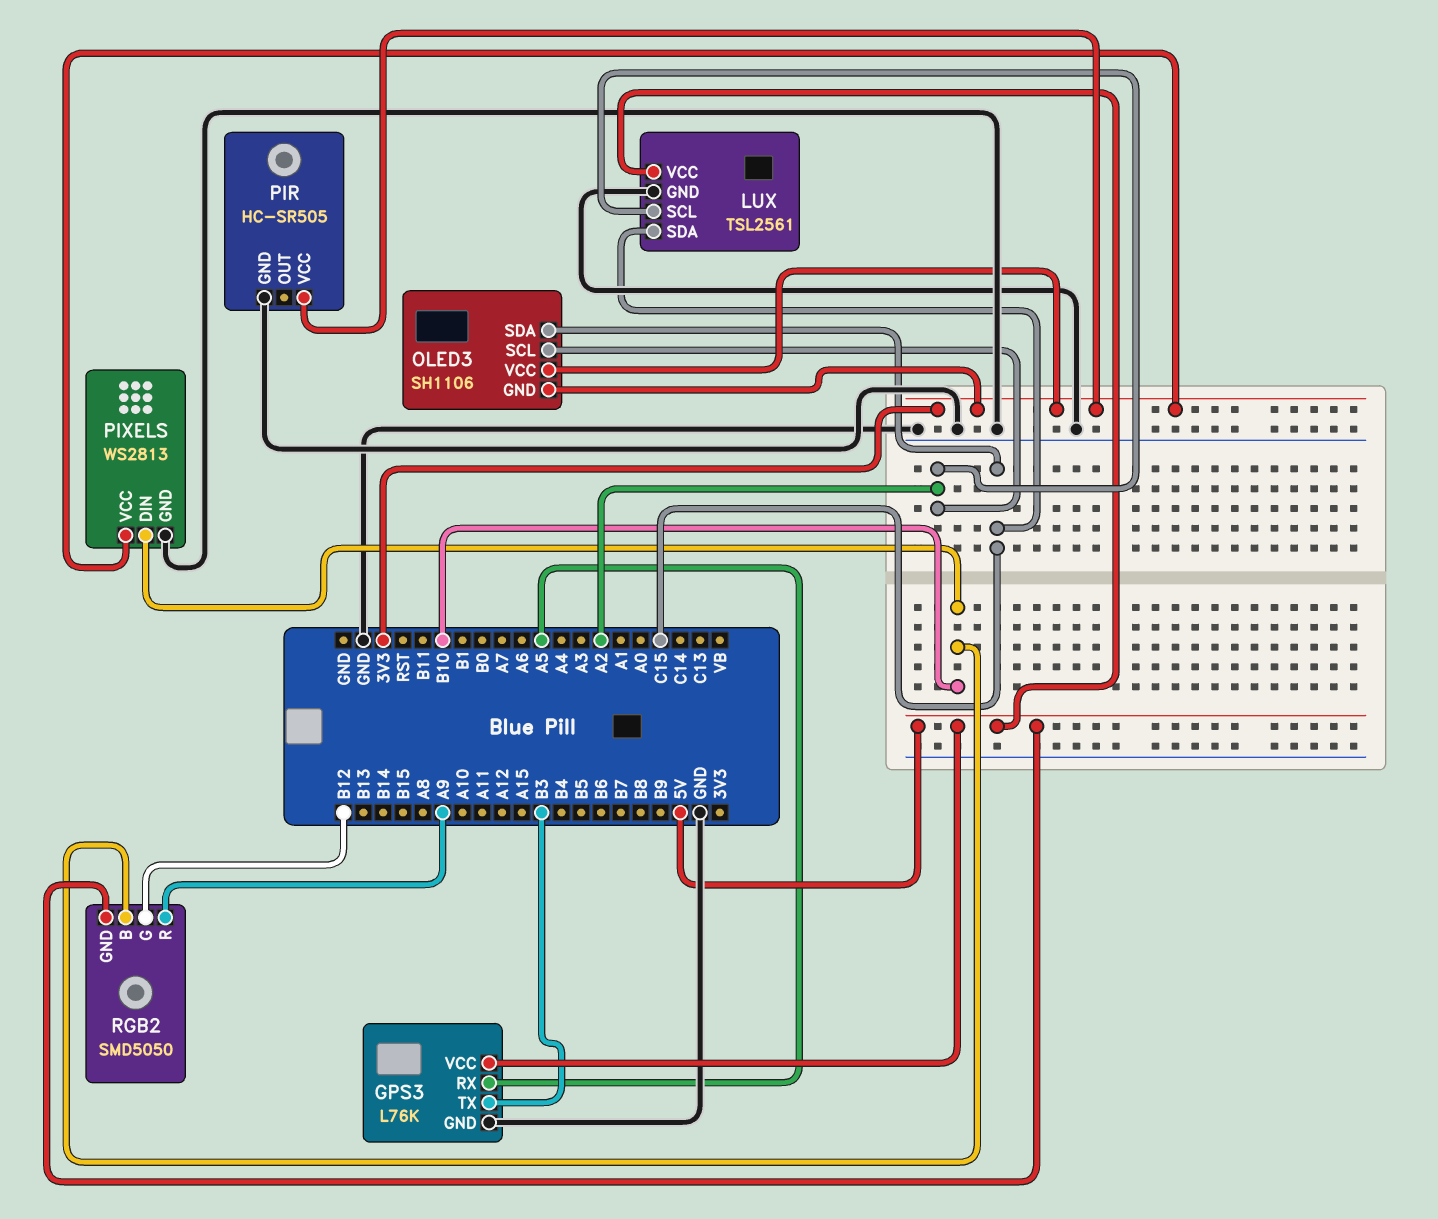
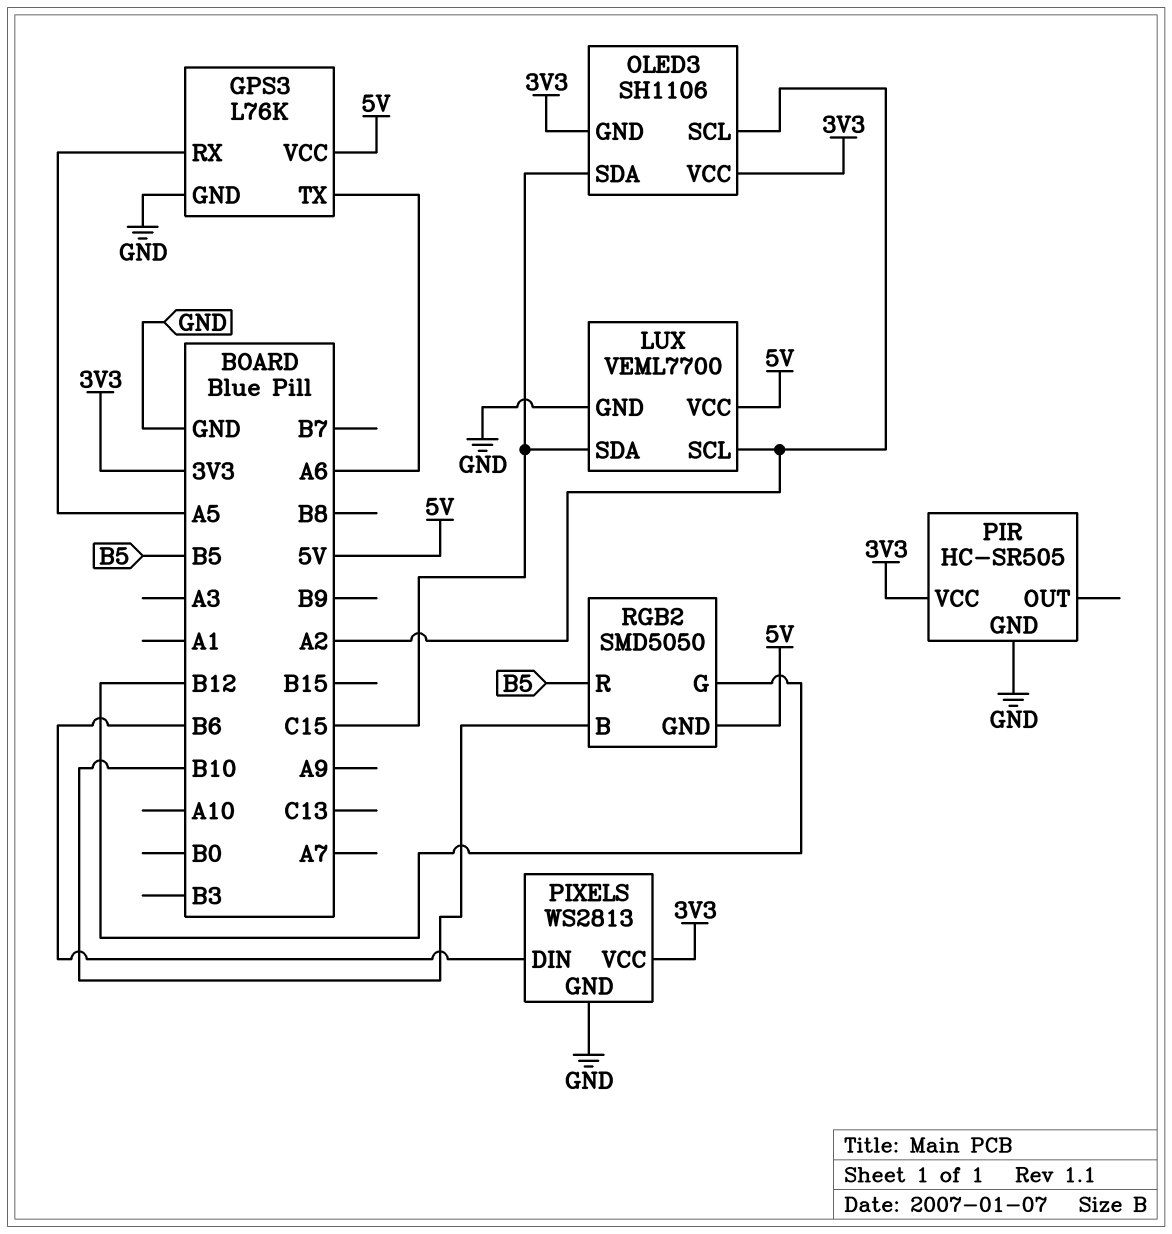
GPS3 pin TX: B3 -> A6
LUX: TSL2561 -> VEML7700
PIXELS pin DIN: B10 -> B6
RGB2 pin R: A9 -> B5

